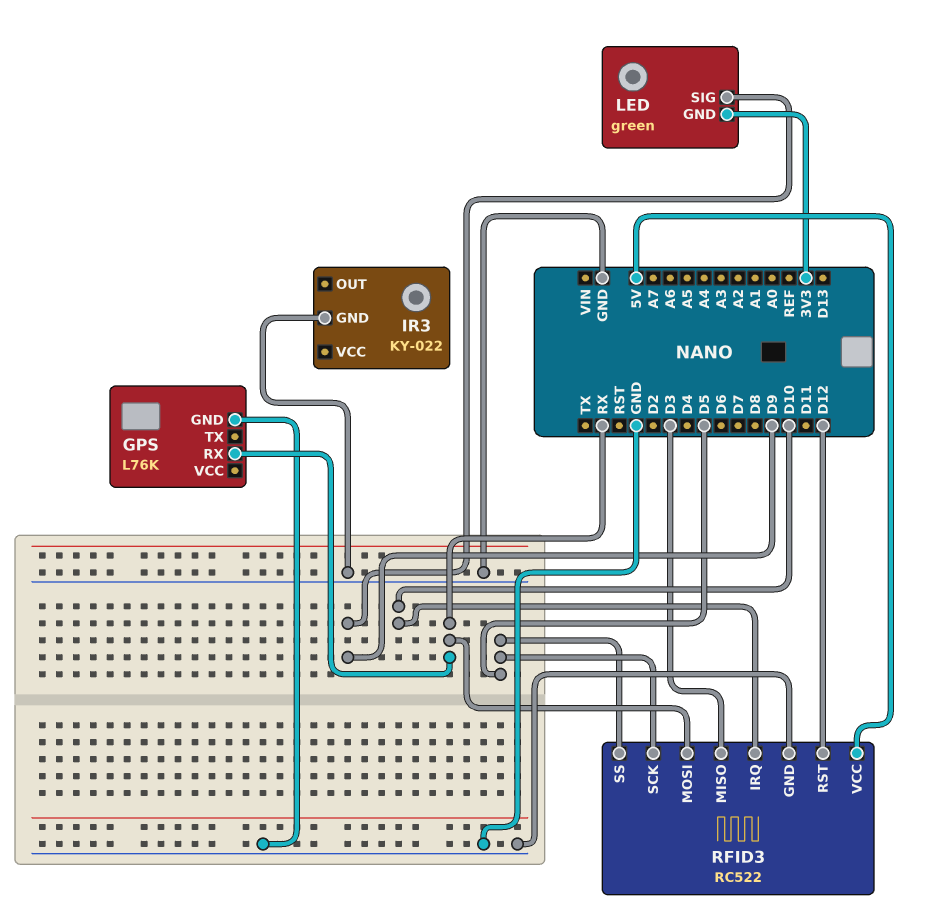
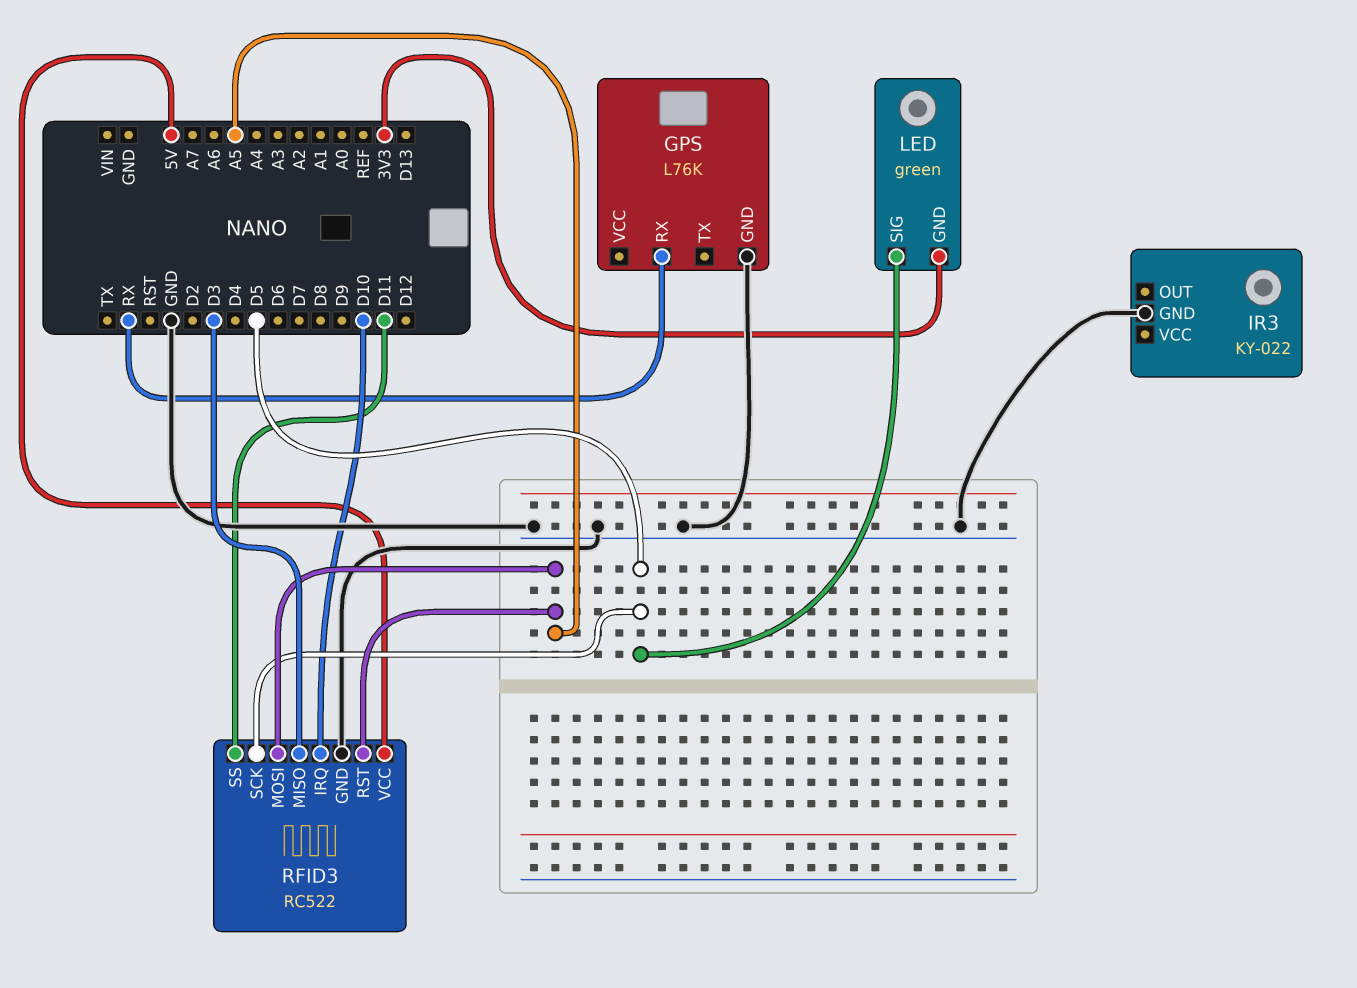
LED pin SIG: D9 -> D5
RFID3 pin MOSI: RX -> A5
RFID3 pin RST: D12 -> A5
RFID3 pin SS: D5 -> D11

